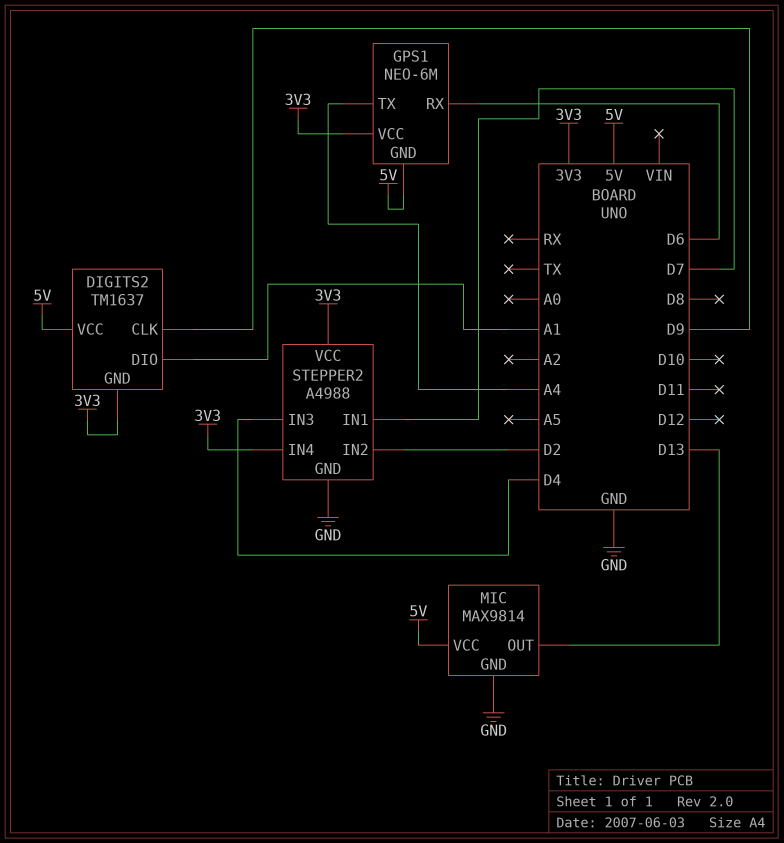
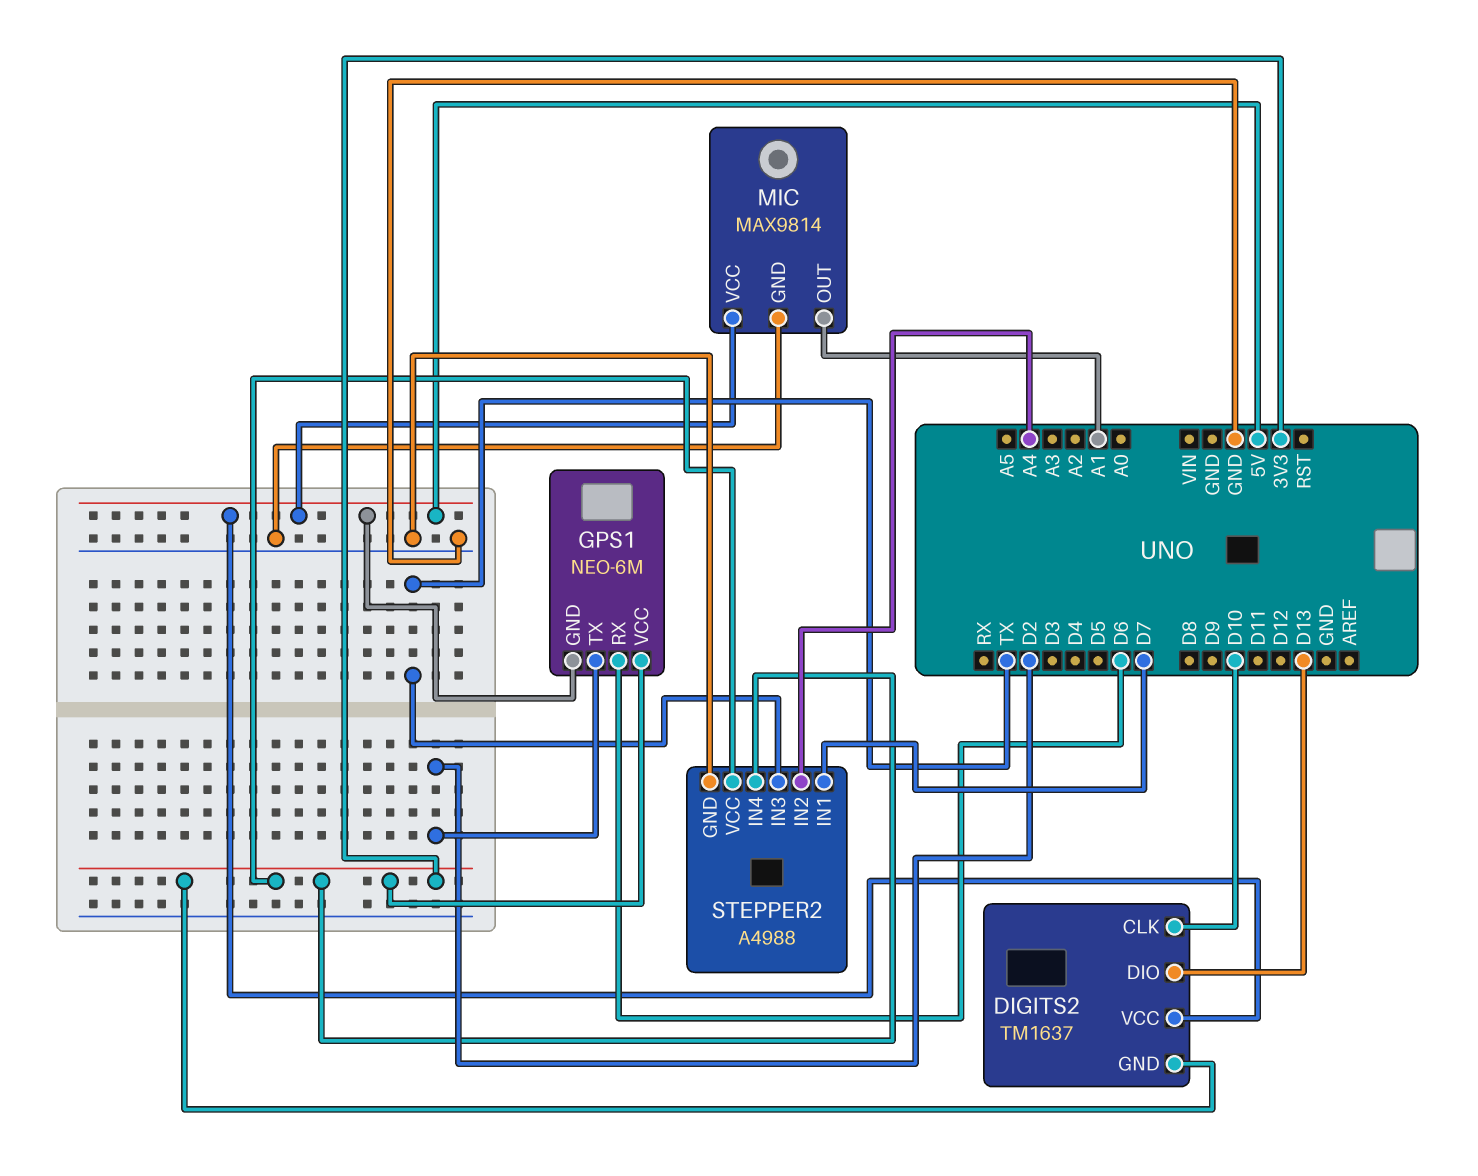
DIGITS2 pin CLK: D9 -> D10
DIGITS2 pin DIO: A1 -> D13
GPS1 pin TX: A4 -> D2
MIC pin OUT: D13 -> A1
STEPPER2 pin IN2: D2 -> A4
STEPPER2 pin IN3: D4 -> TX

